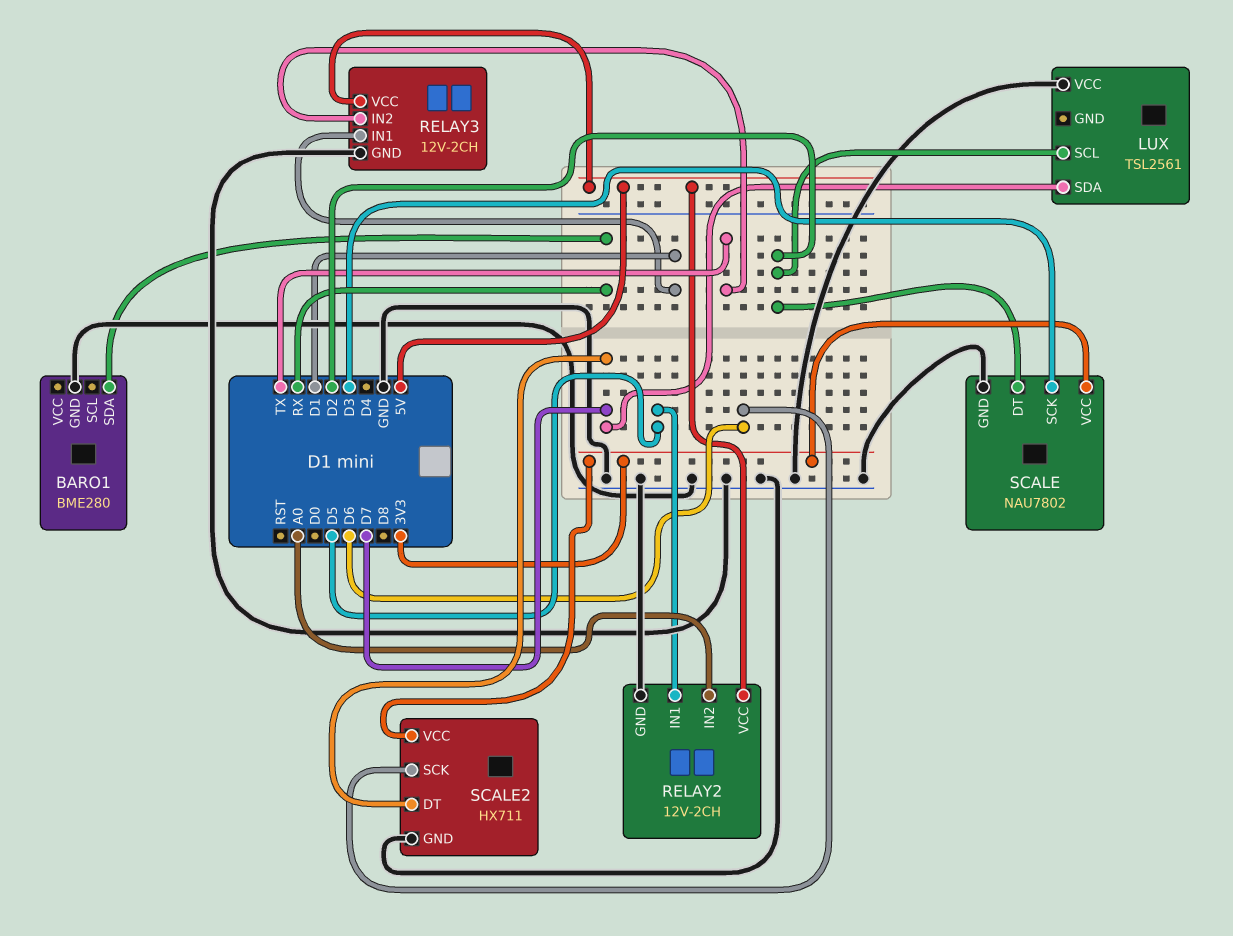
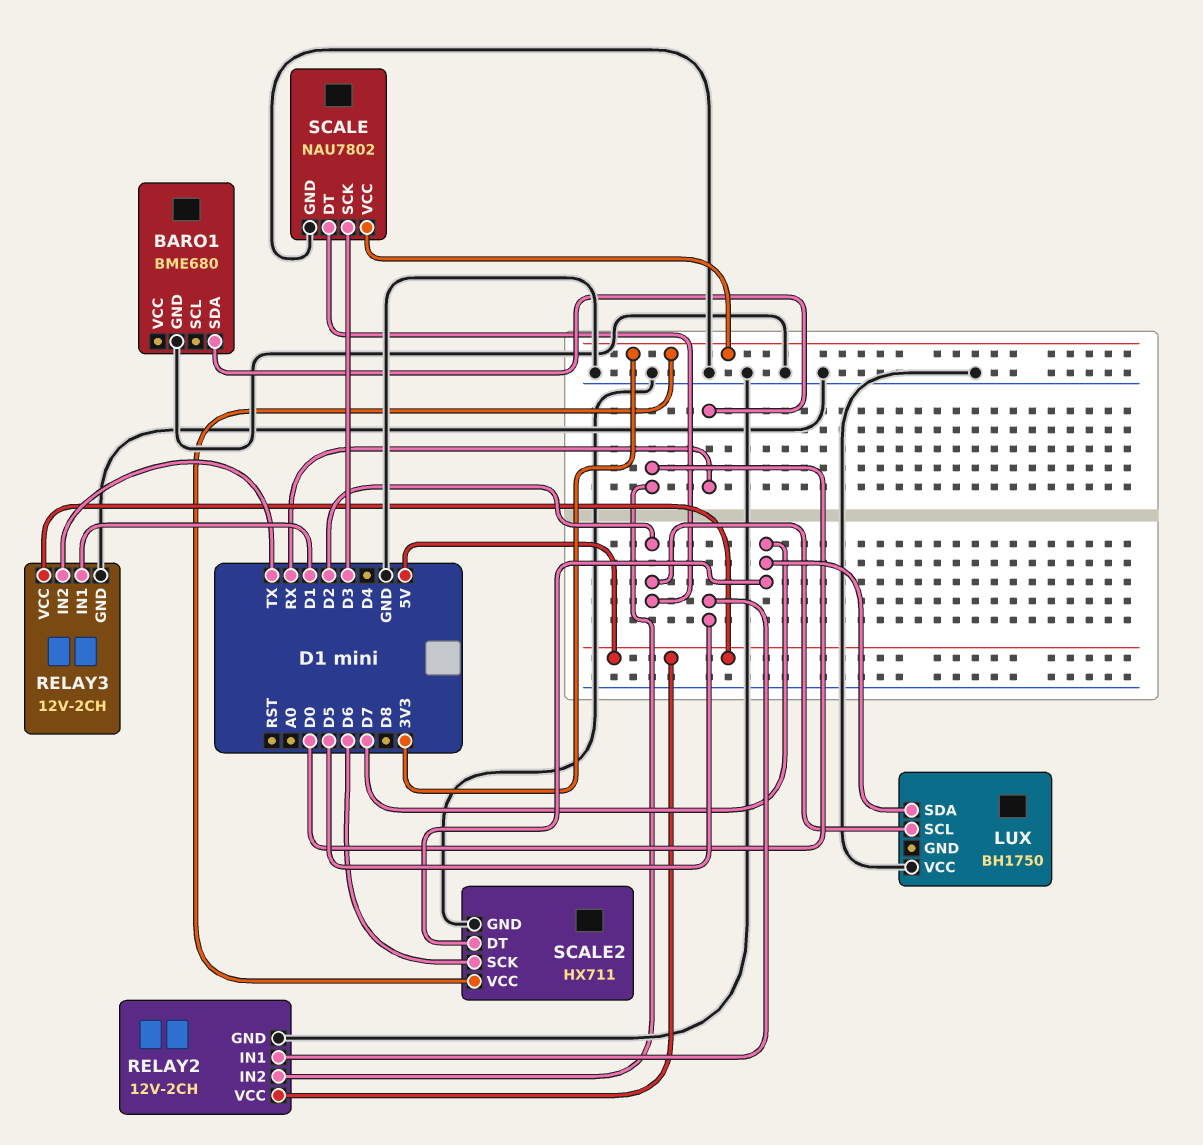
BARO1: BME280 -> BME680
LUX: TSL2561 -> BH1750
RELAY2 pin IN2: A0 -> D0

